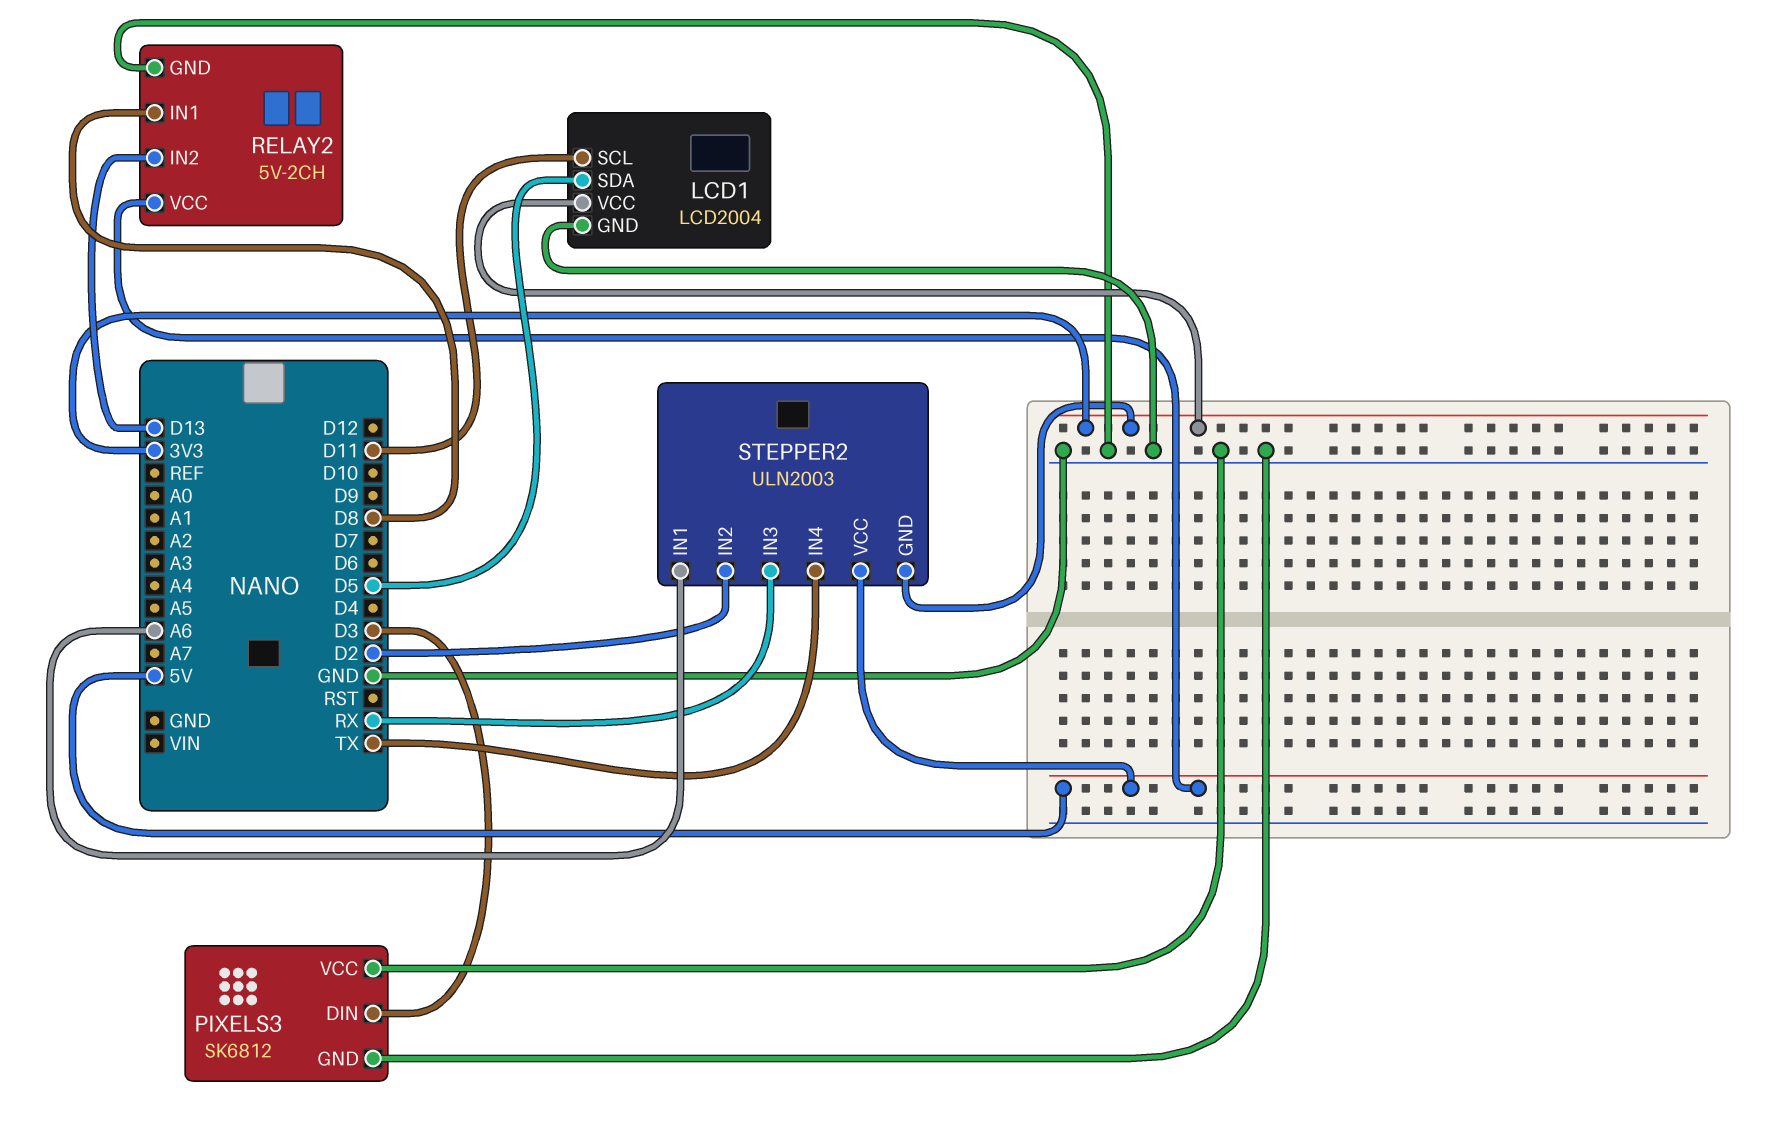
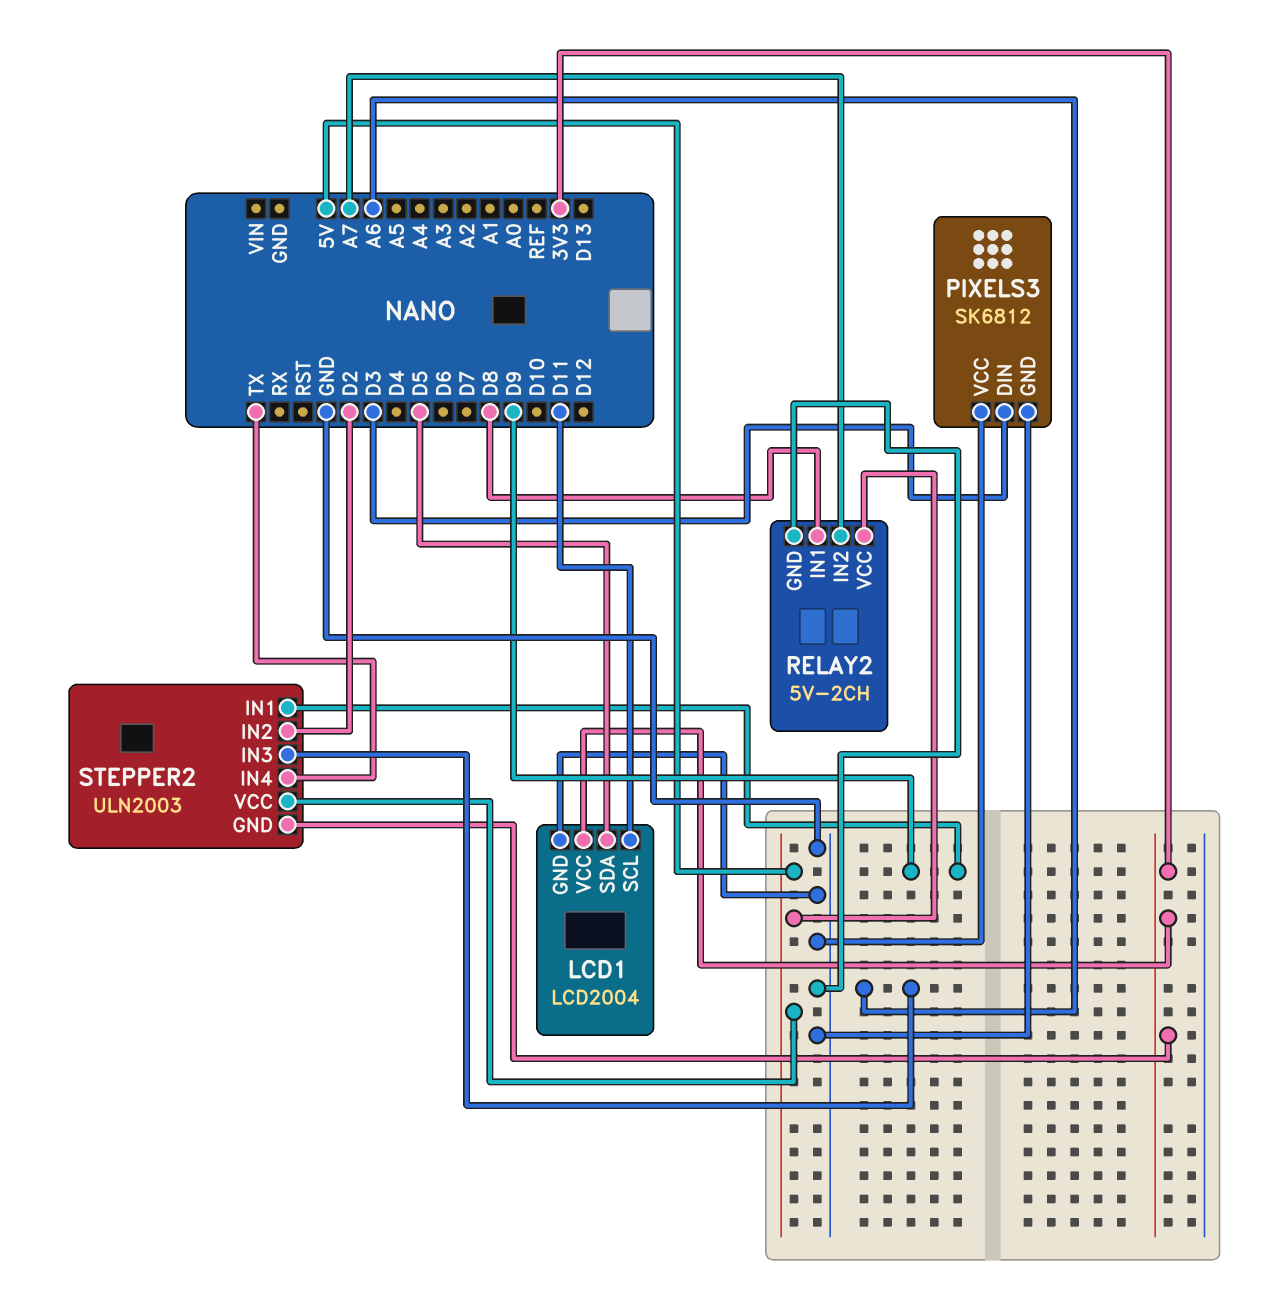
RELAY2 pin IN2: D13 -> A7
STEPPER2 pin IN1: A6 -> D9
STEPPER2 pin IN3: RX -> A6

